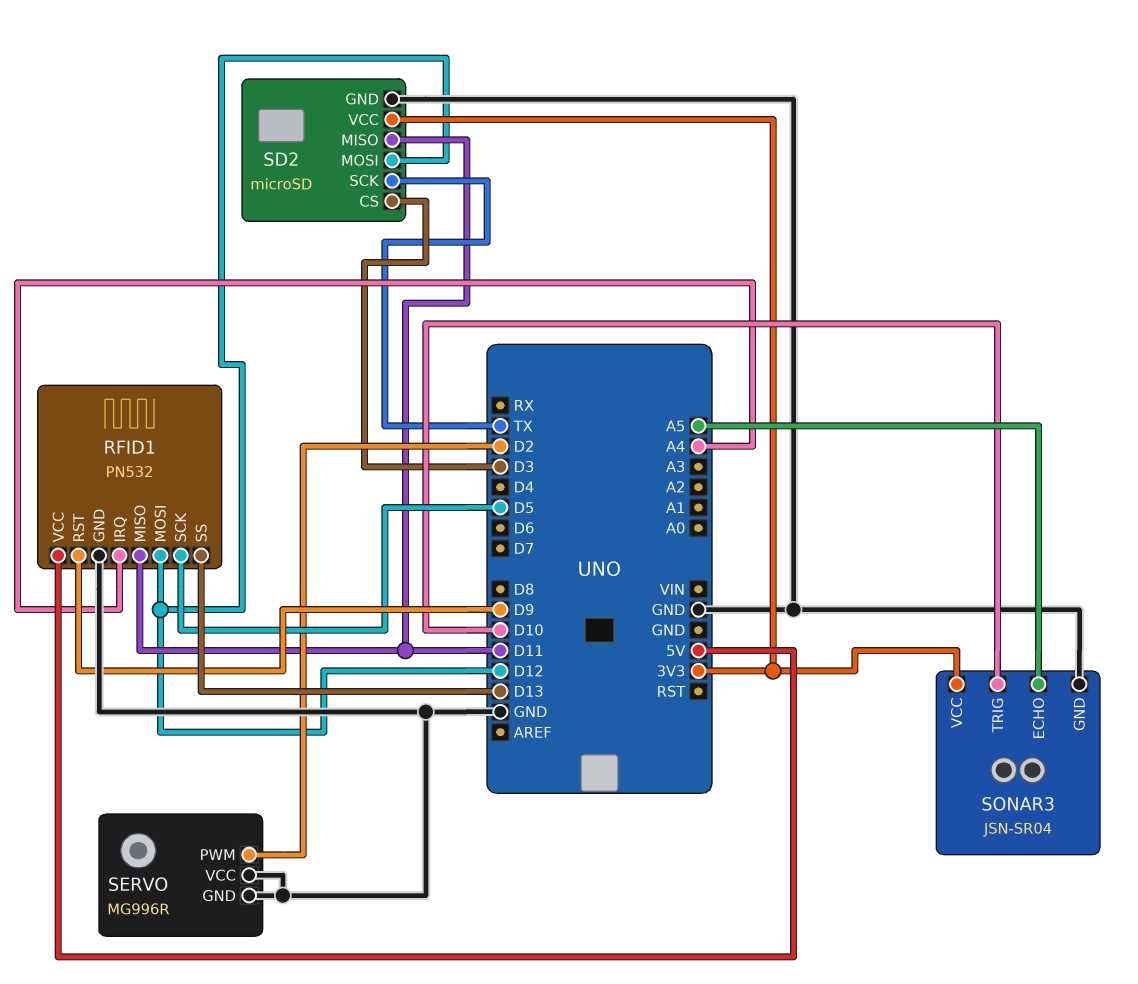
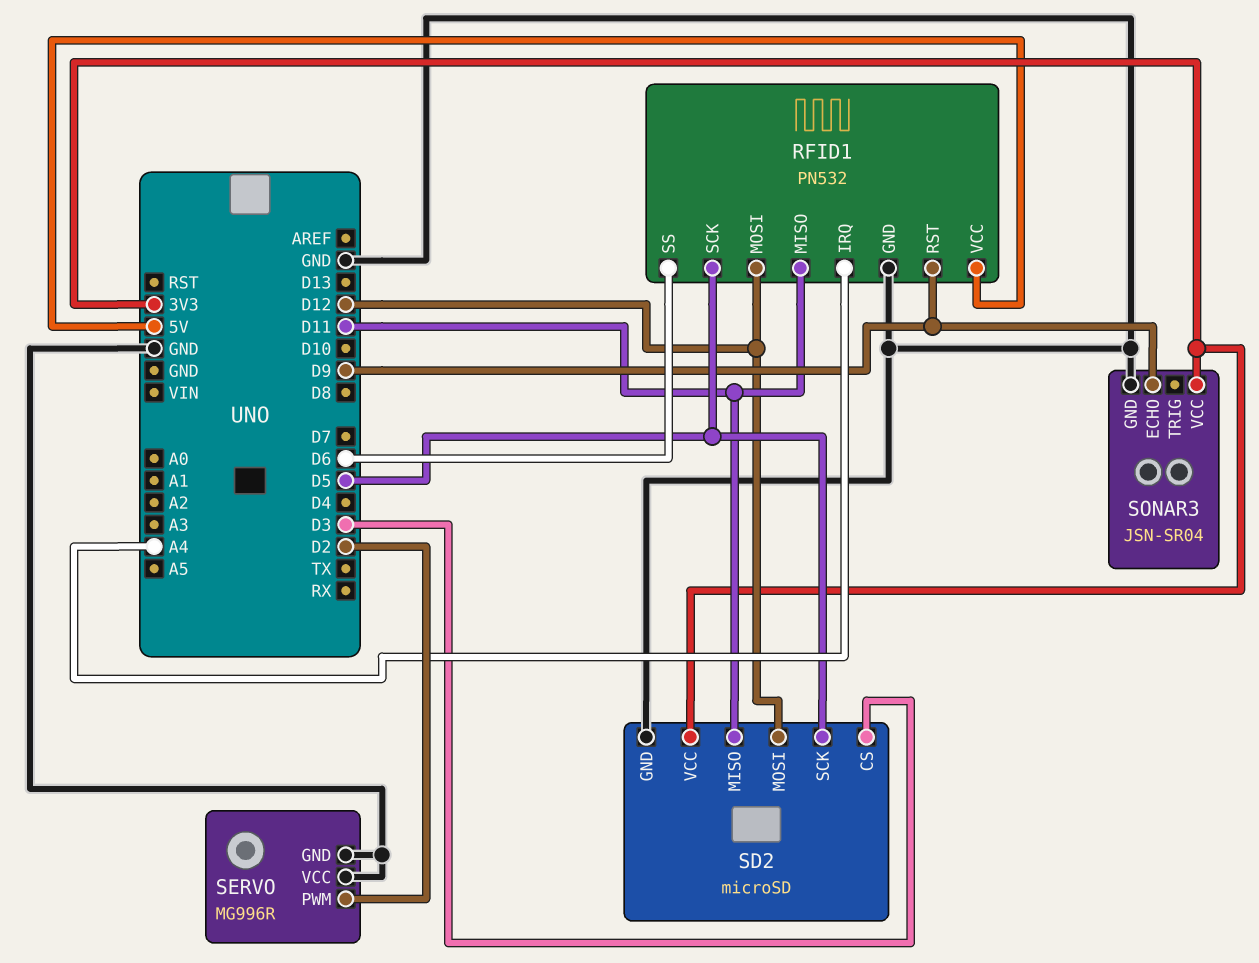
RFID1 pin SS: D13 -> D6
SD2 pin SCK: TX -> D5
SONAR3 pin ECHO: A5 -> D9
SONAR3 pin TRIG: D10 -> none

